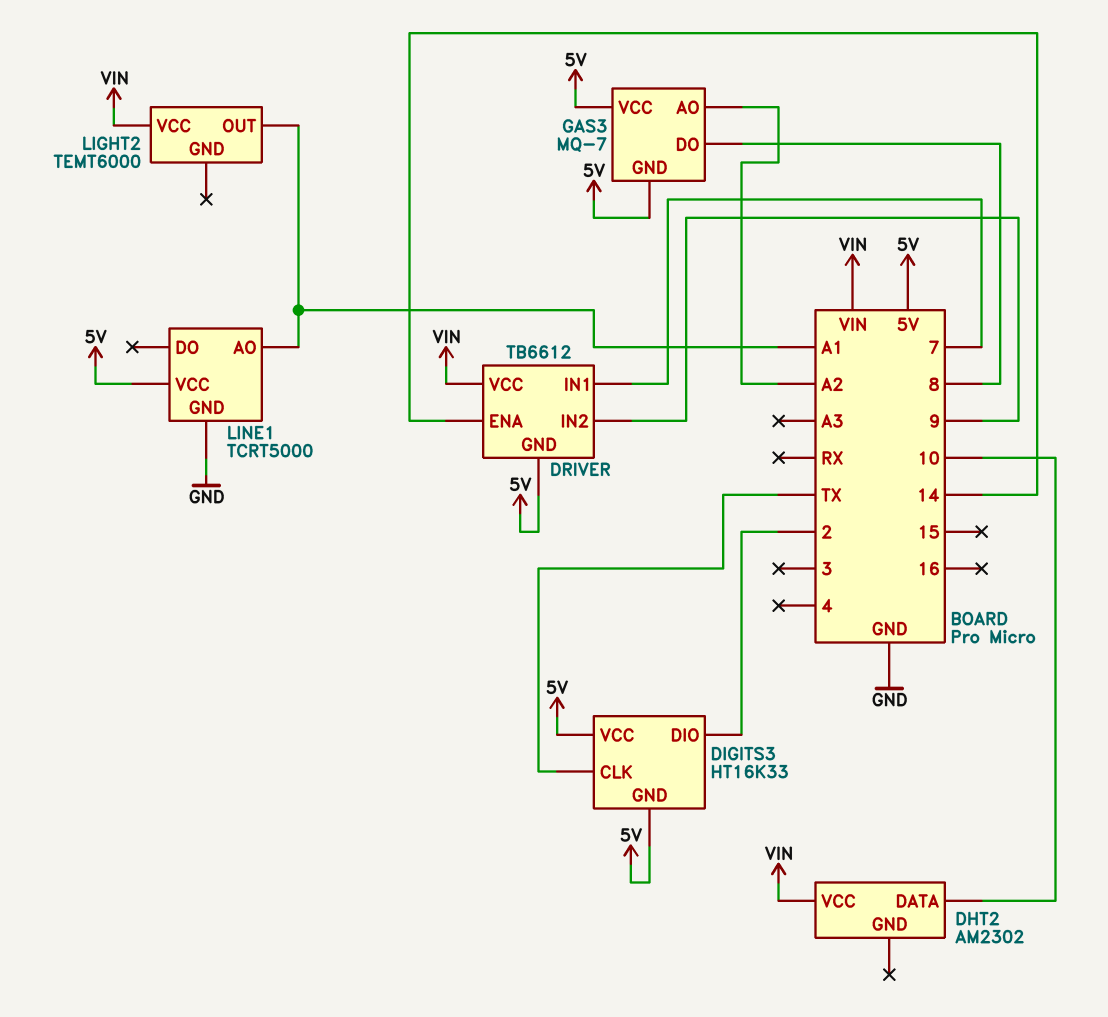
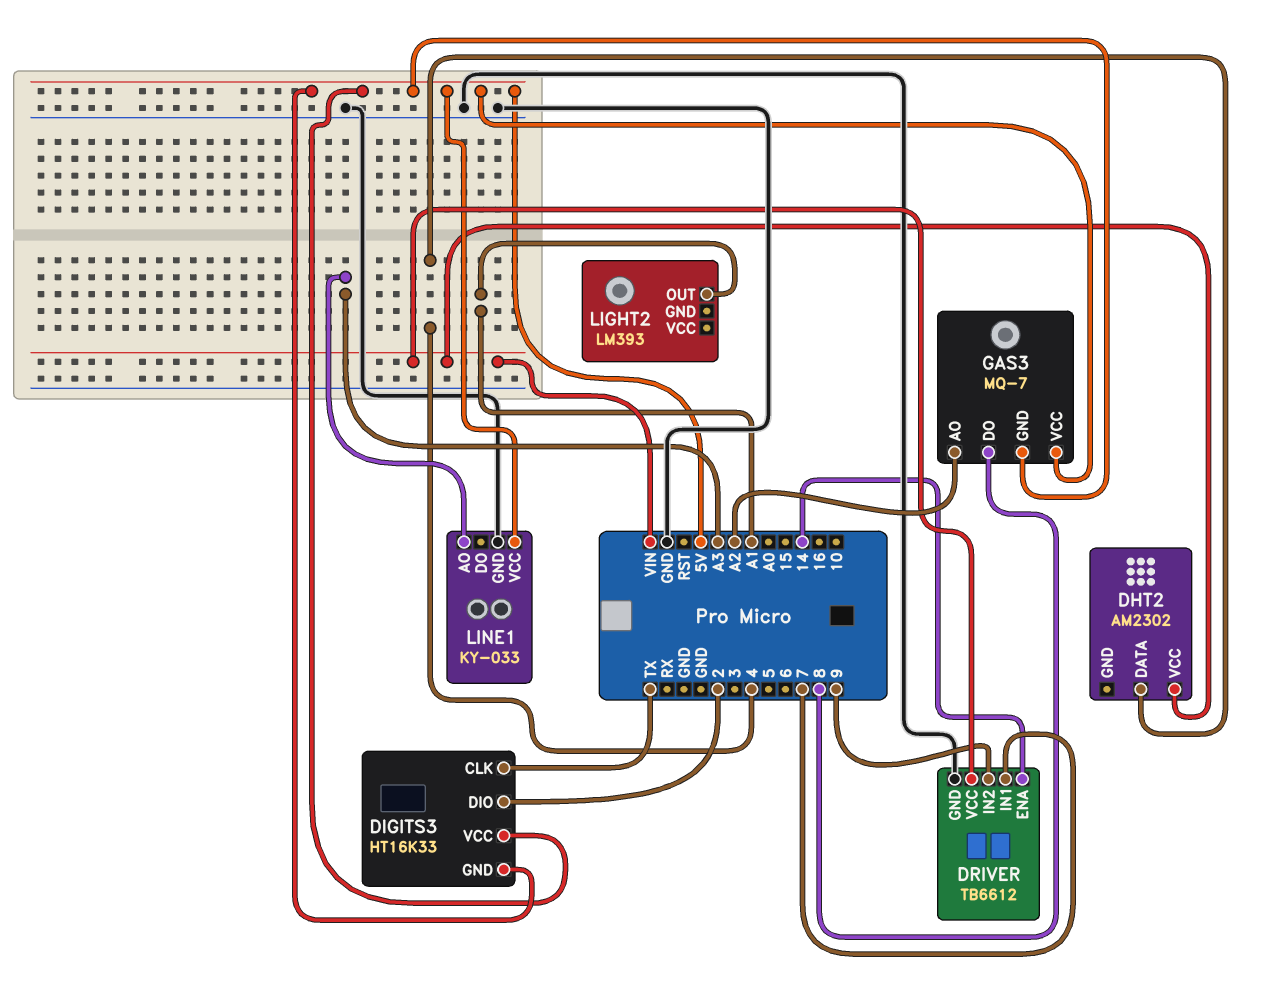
DHT2 pin DATA: 10 -> 4
DRIVER pin GND: 5V -> GND
LIGHT2: TEMT6000 -> LM393
LIGHT2 pin VCC: VIN -> none
LINE1: TCRT5000 -> KY-033
LINE1 pin AO: A1 -> A3

